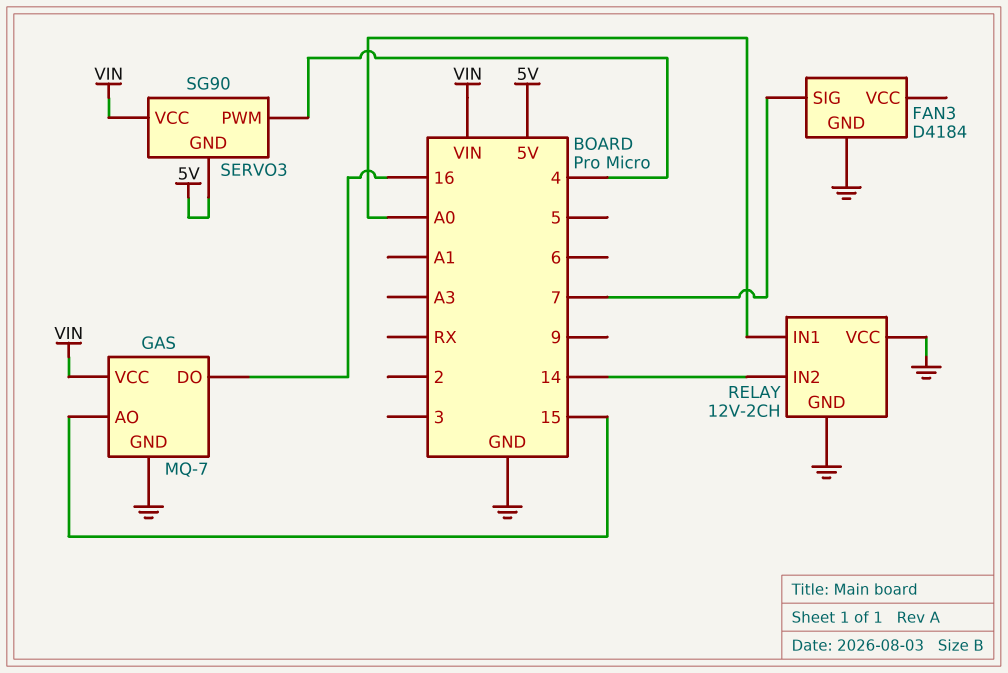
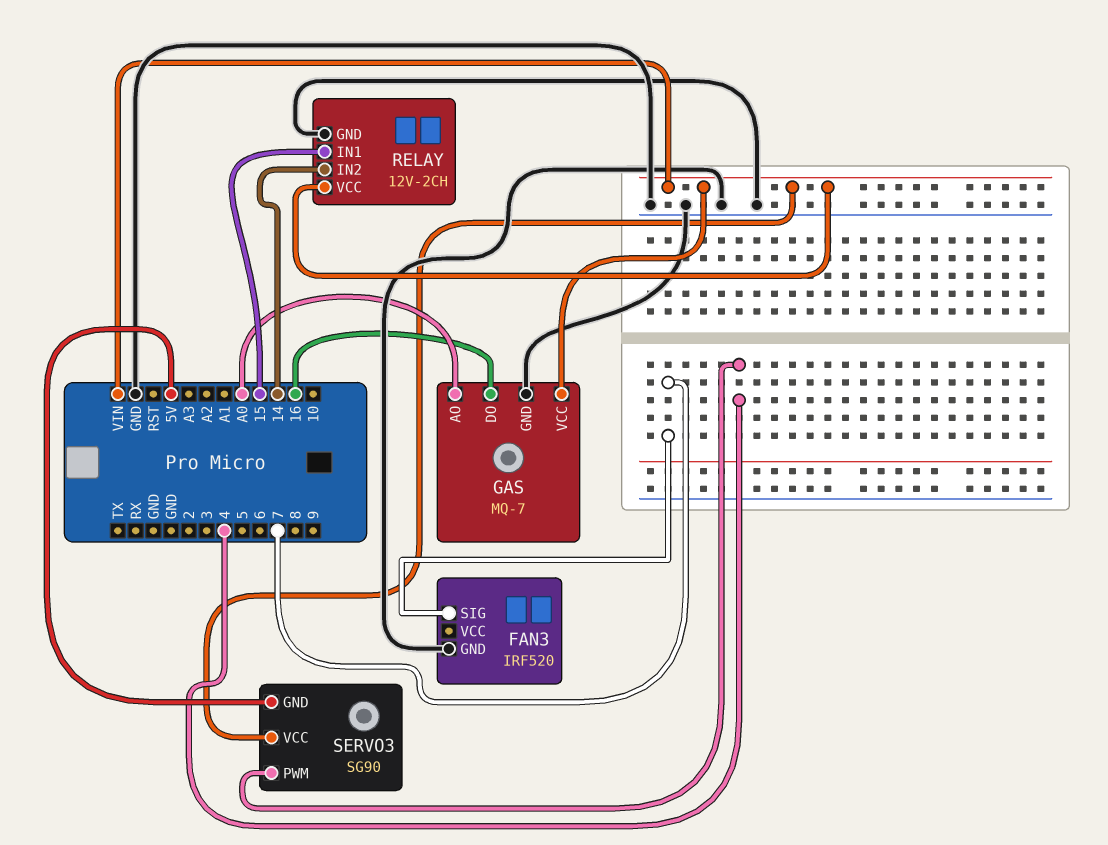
FAN3: D4184 -> IRF520
GAS pin AO: 15 -> A0
RELAY pin IN1: A0 -> 15
RELAY pin VCC: GND -> VIN

